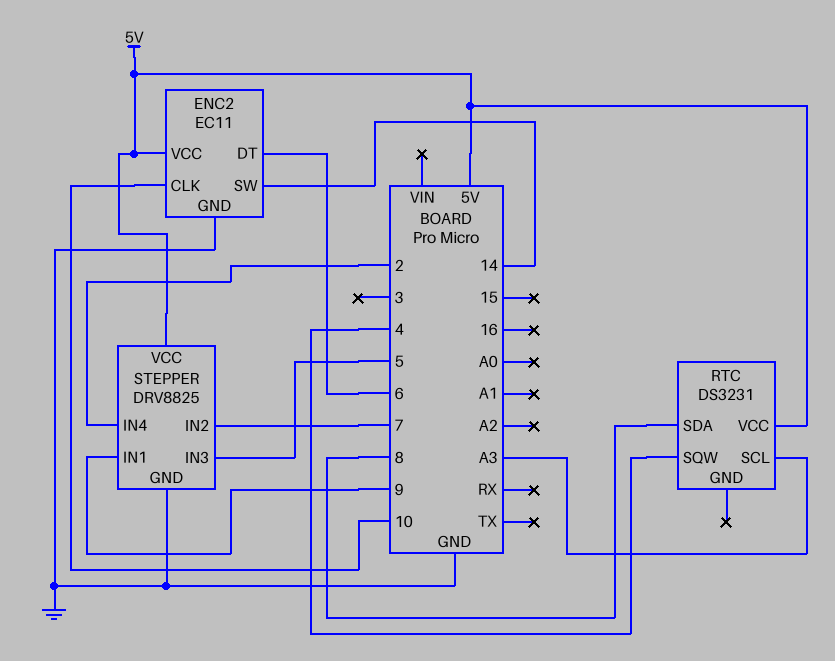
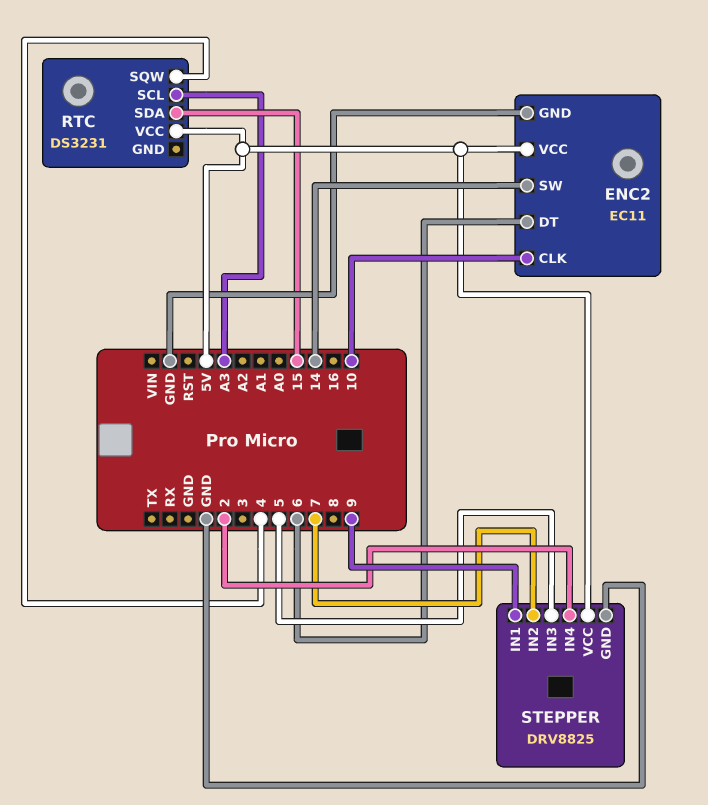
RTC pin SDA: 8 -> 15

